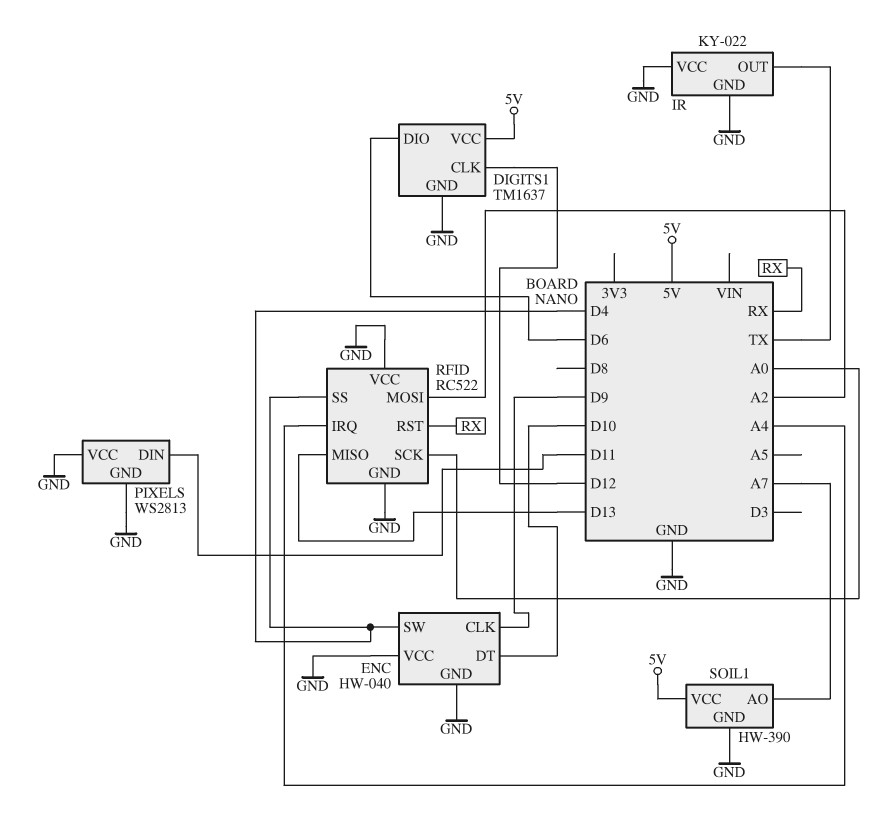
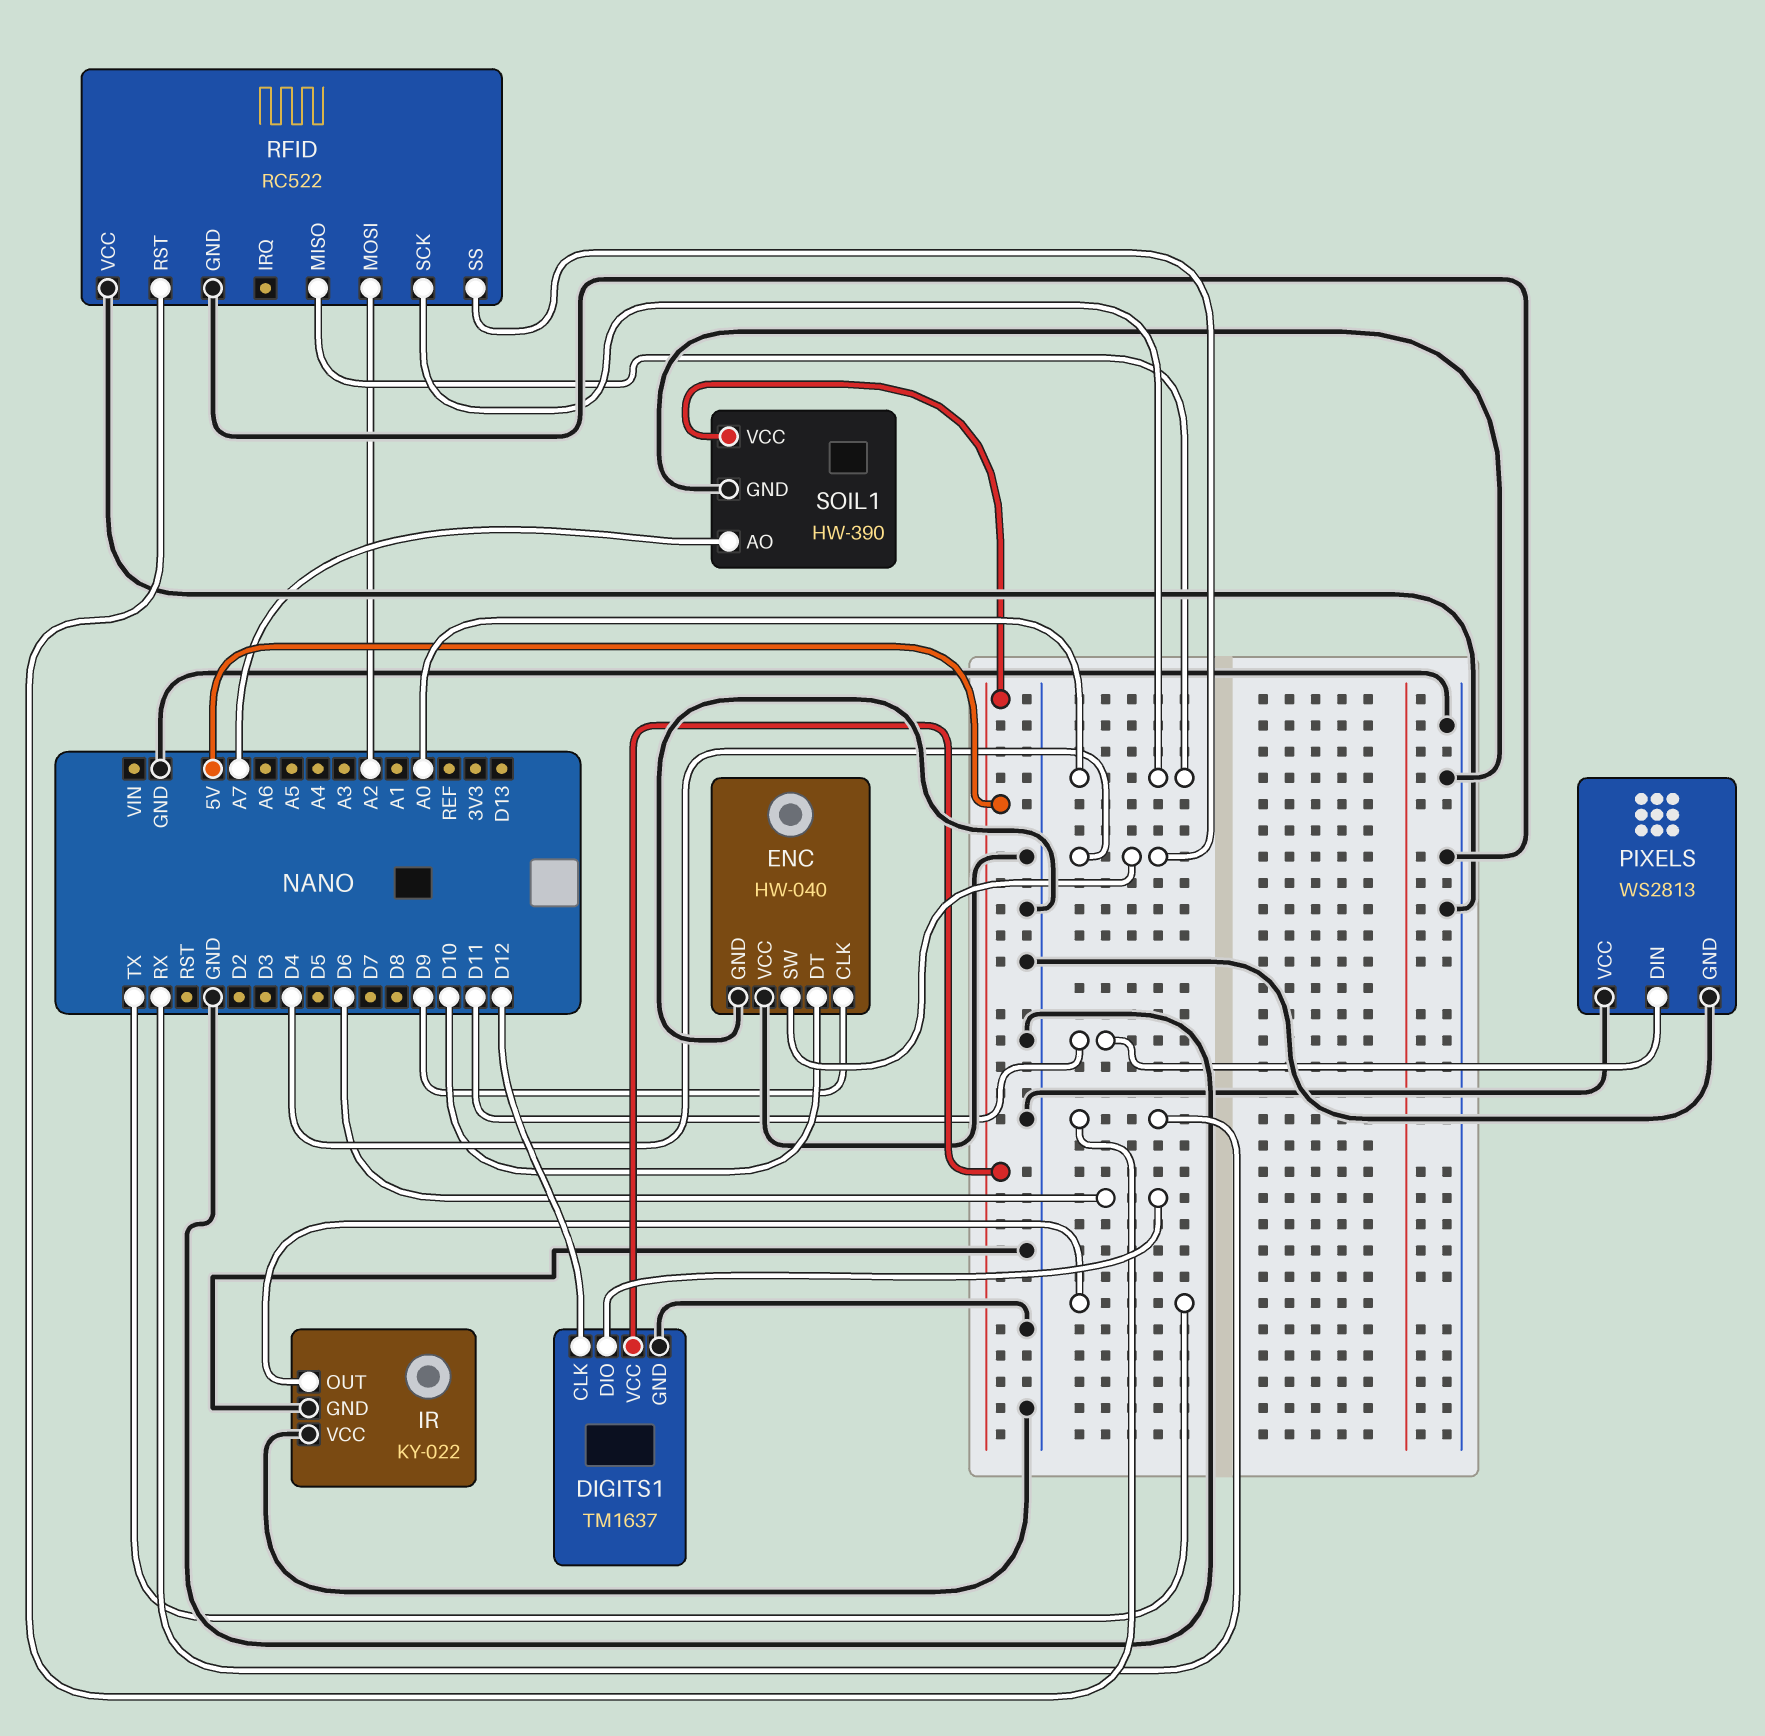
RFID pin IRQ: A4 -> none
RFID pin MISO: D13 -> A0

